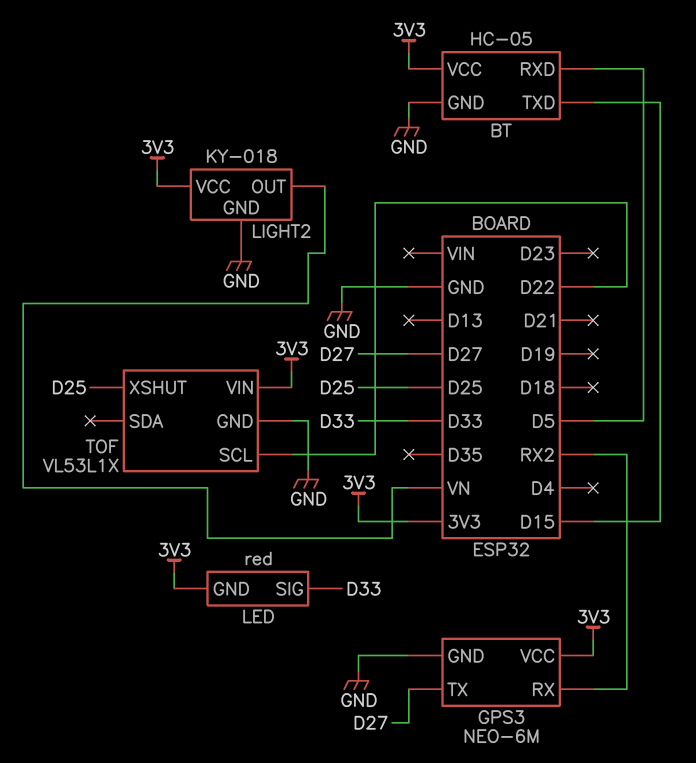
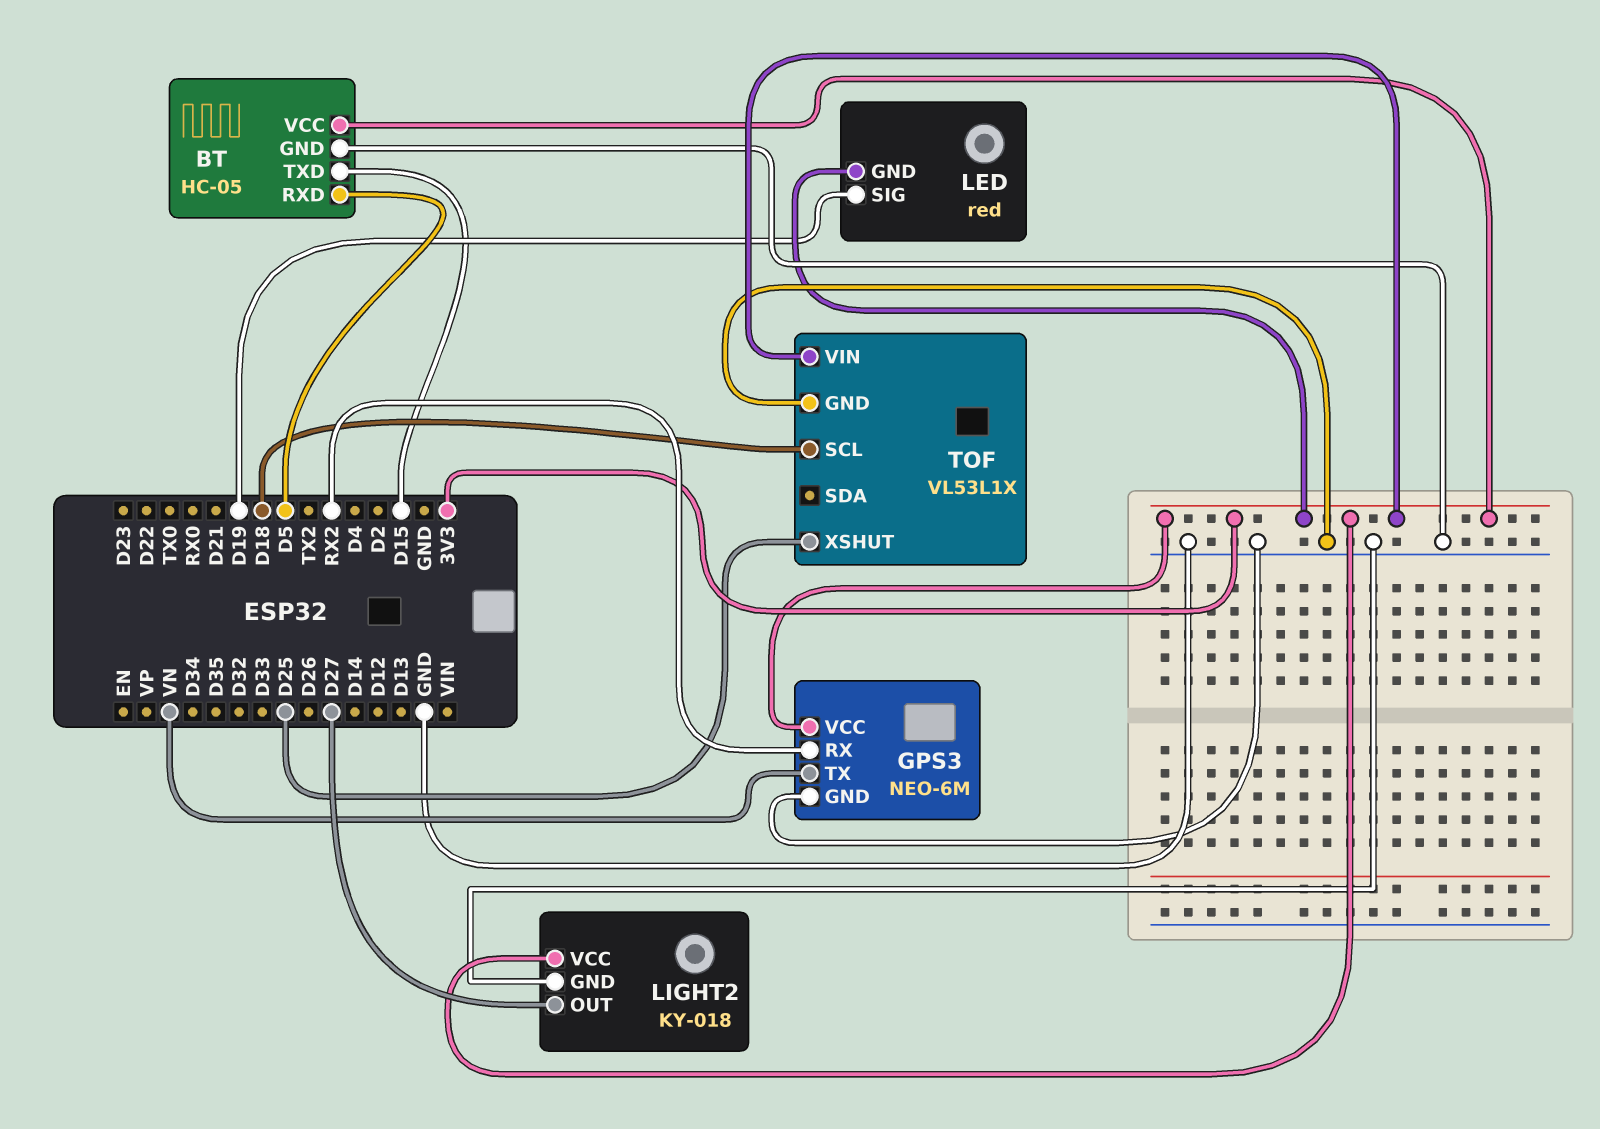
GPS3 pin TX: D27 -> VN
LED pin SIG: D33 -> D19
LIGHT2 pin OUT: VN -> D27
TOF pin SCL: D22 -> D18

